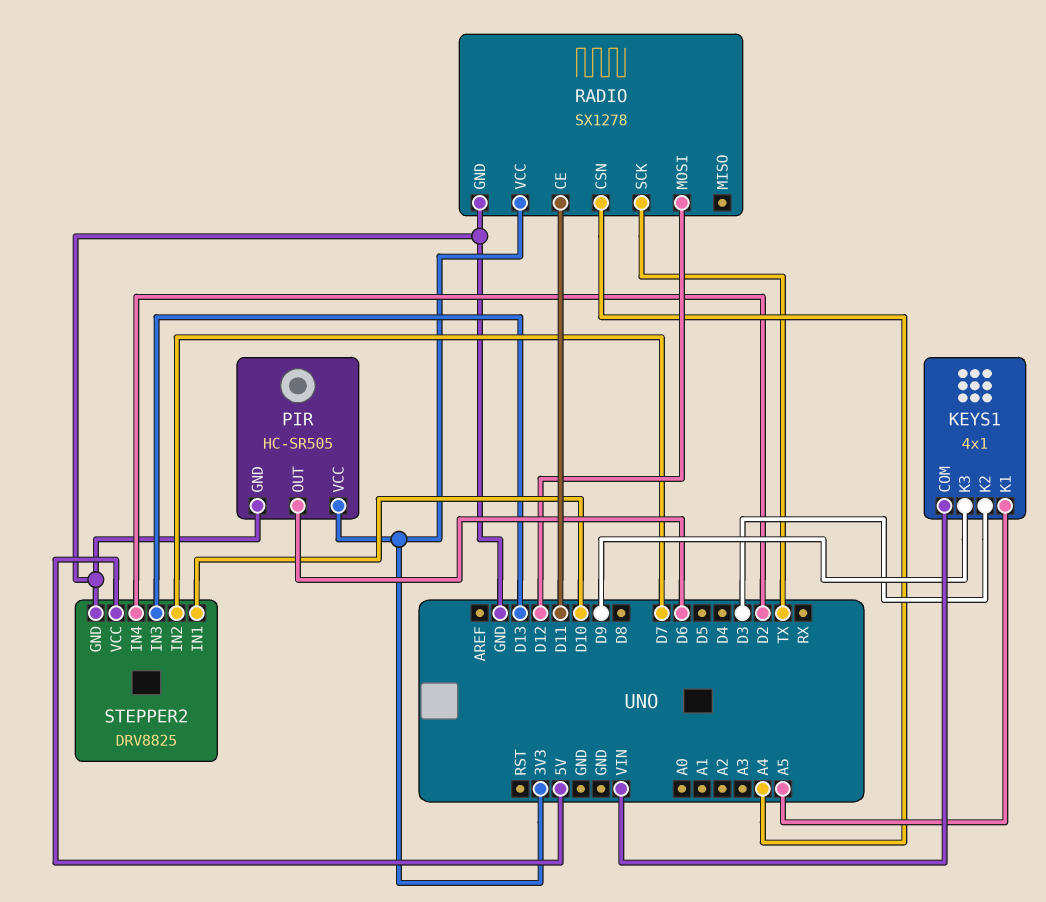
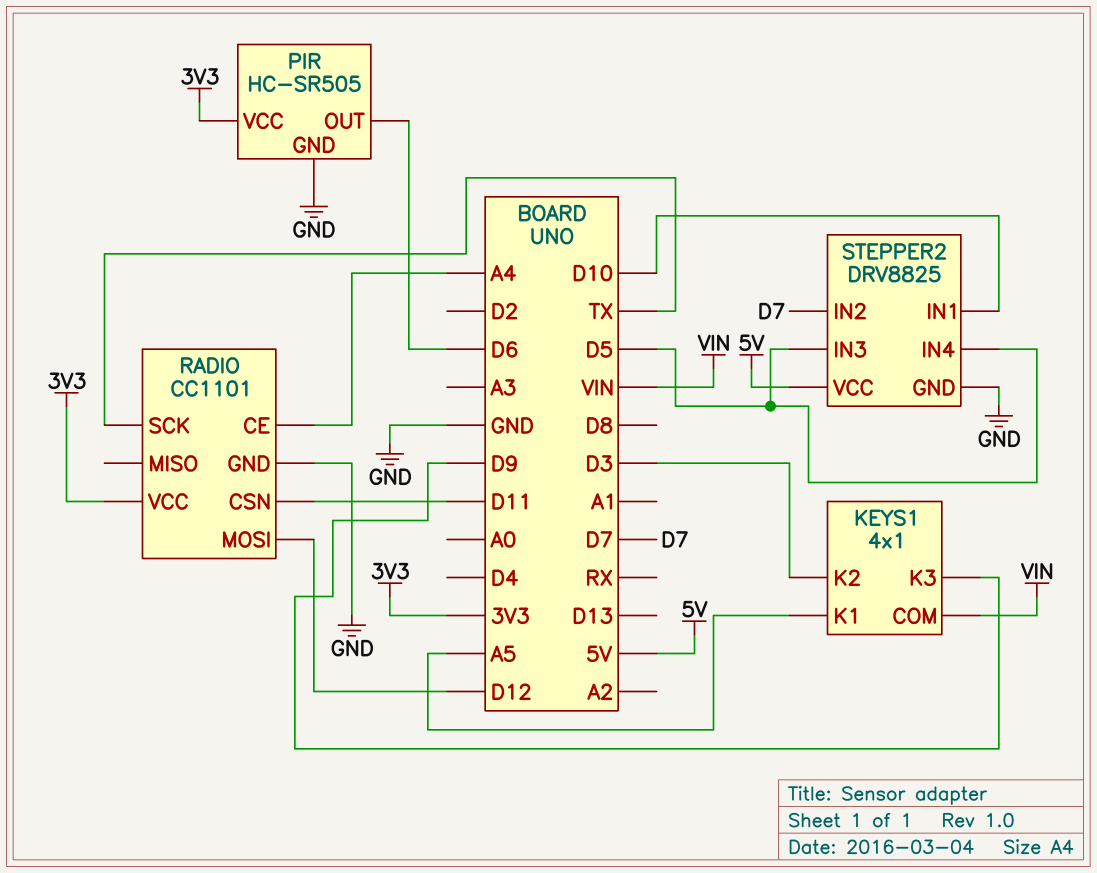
RADIO: SX1278 -> CC1101
RADIO pin CE: D11 -> A4
RADIO pin CSN: A4 -> D11
STEPPER2 pin IN3: D13 -> D5
STEPPER2 pin IN4: D2 -> D5

